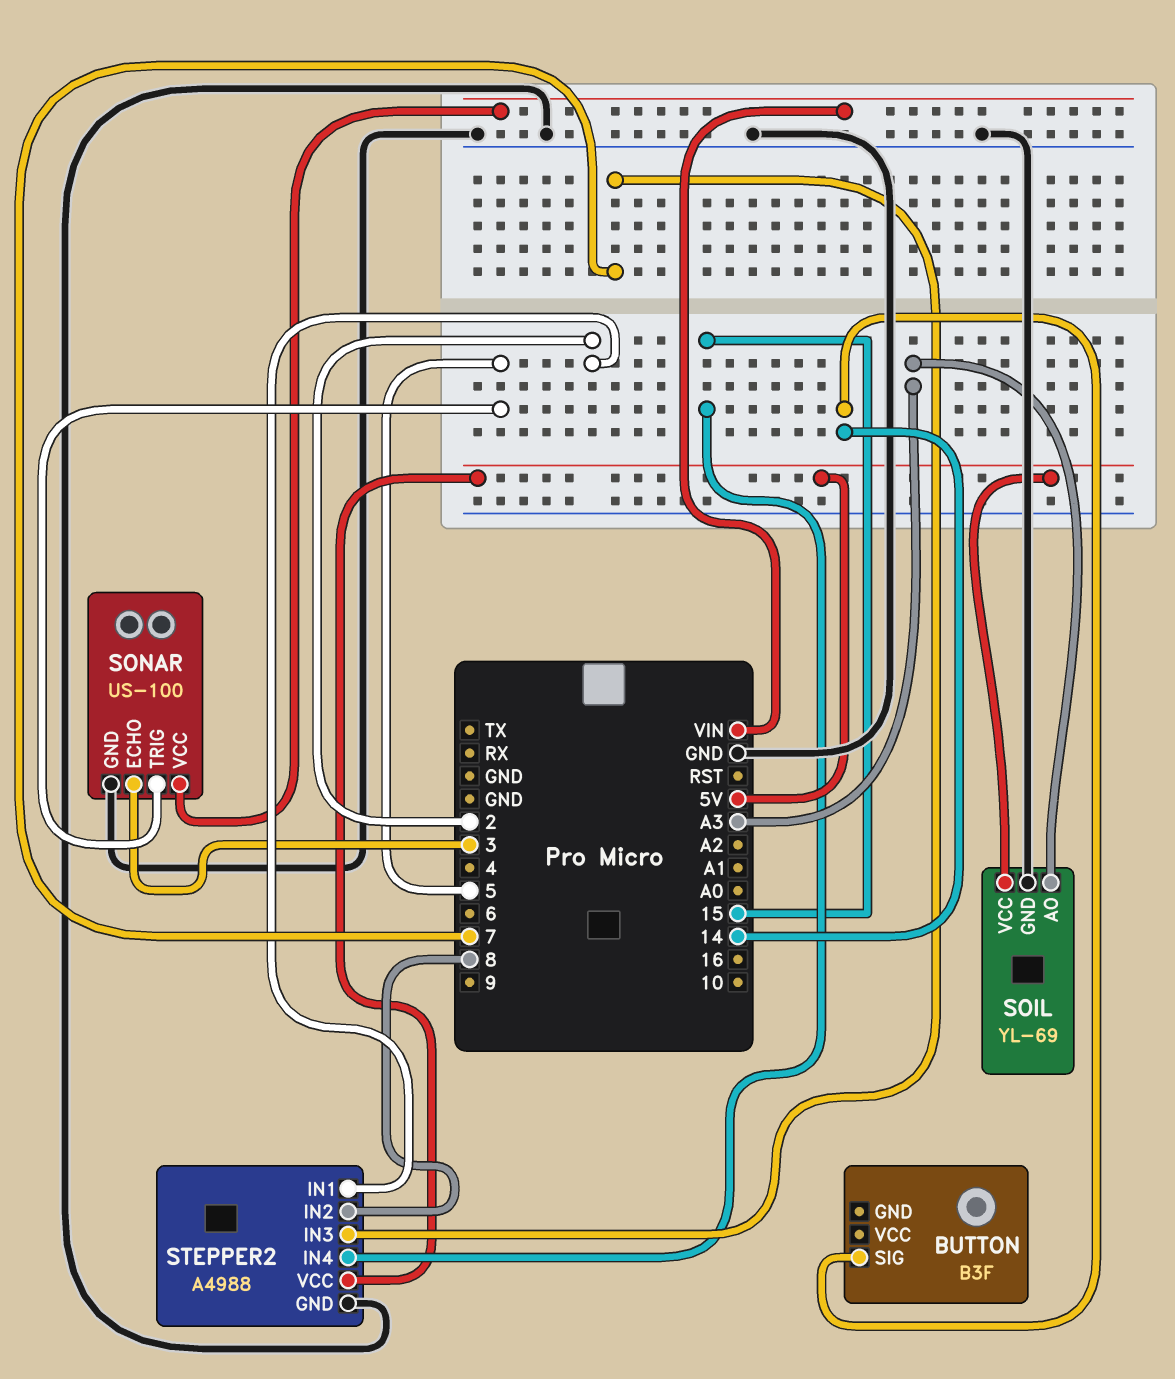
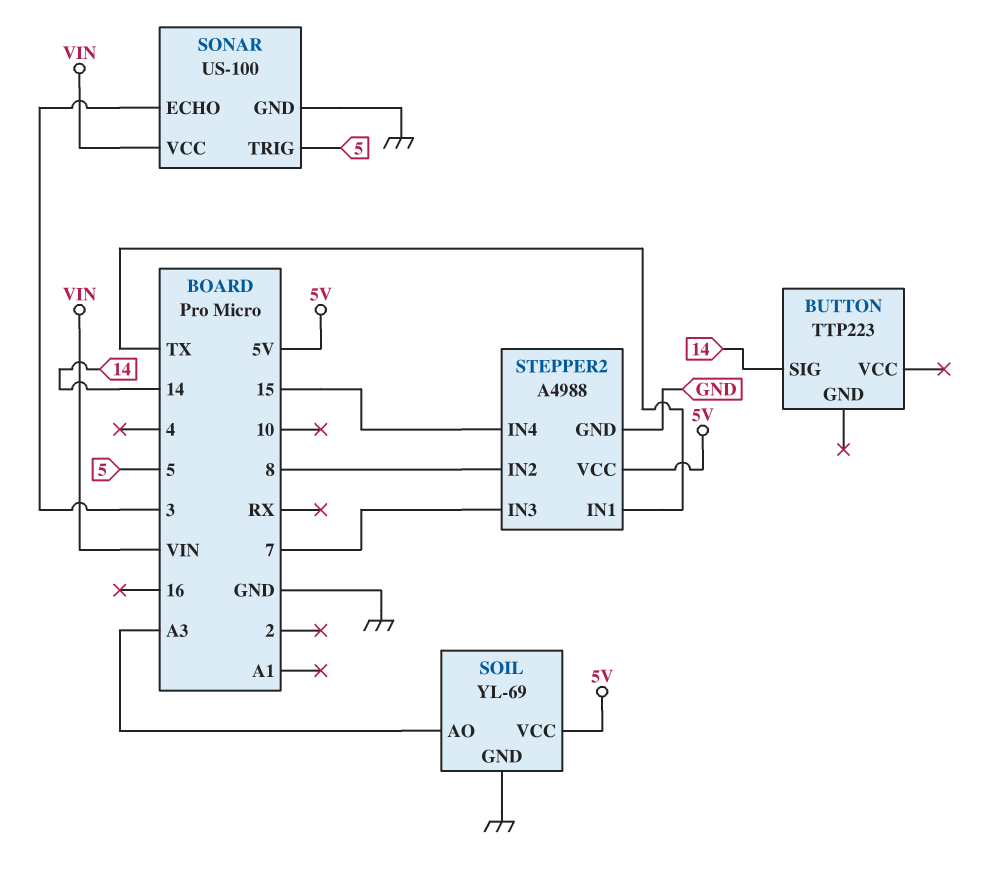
BUTTON: B3F -> TTP223
STEPPER2 pin IN1: 2 -> TX

